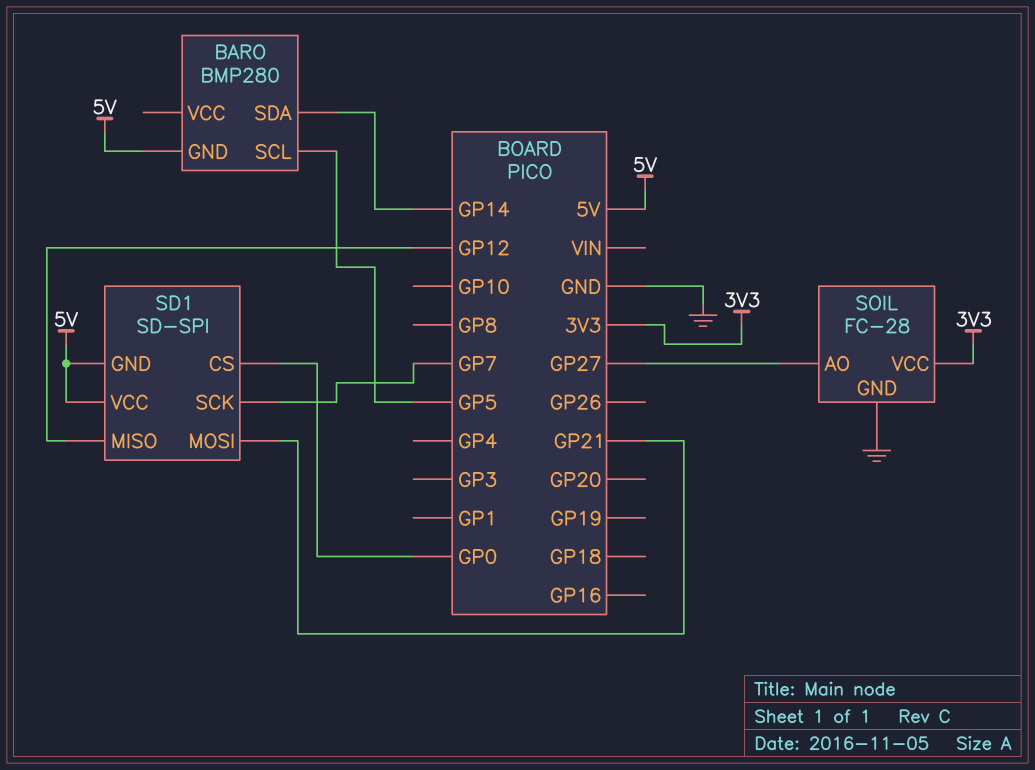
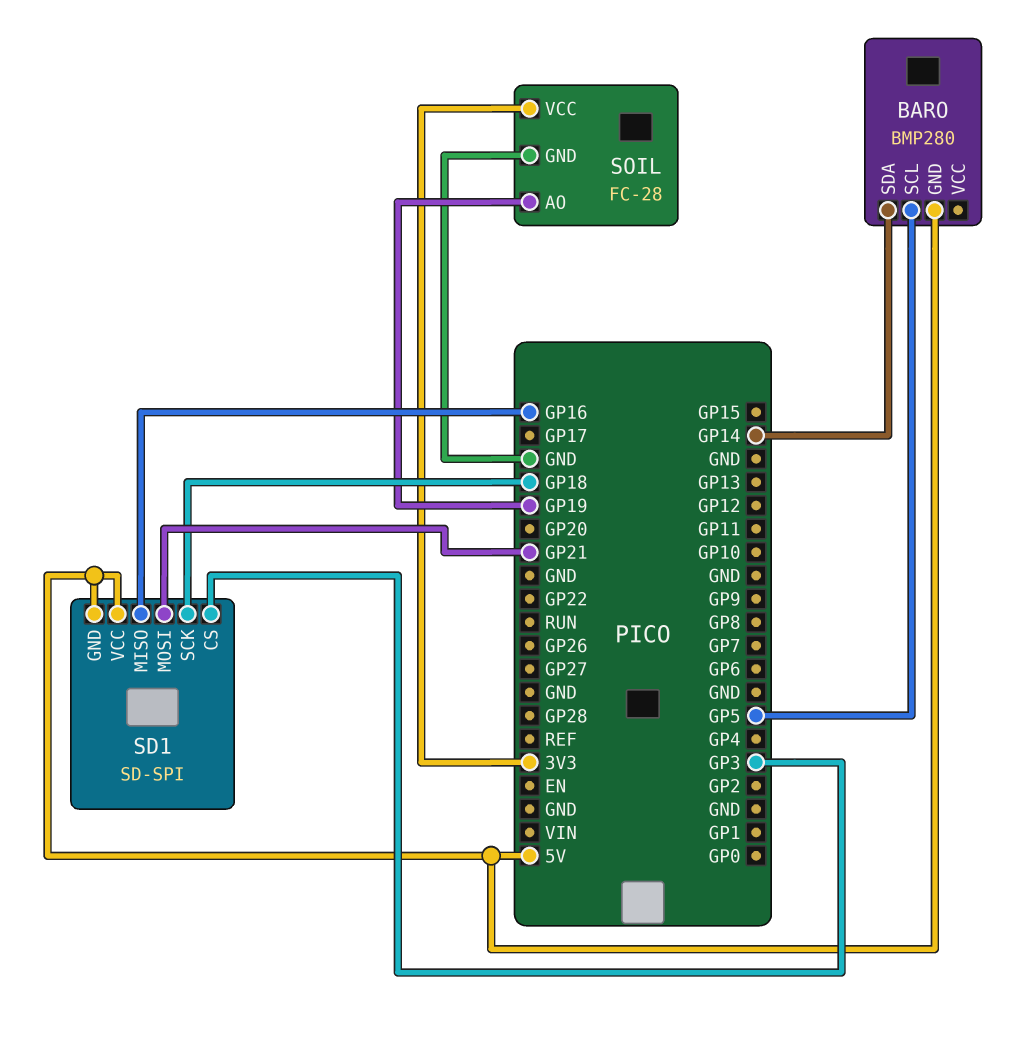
SD1 pin CS: GP0 -> GP3
SD1 pin MISO: GP12 -> GP16
SD1 pin SCK: GP7 -> GP18
SOIL pin AO: GP27 -> GP19

